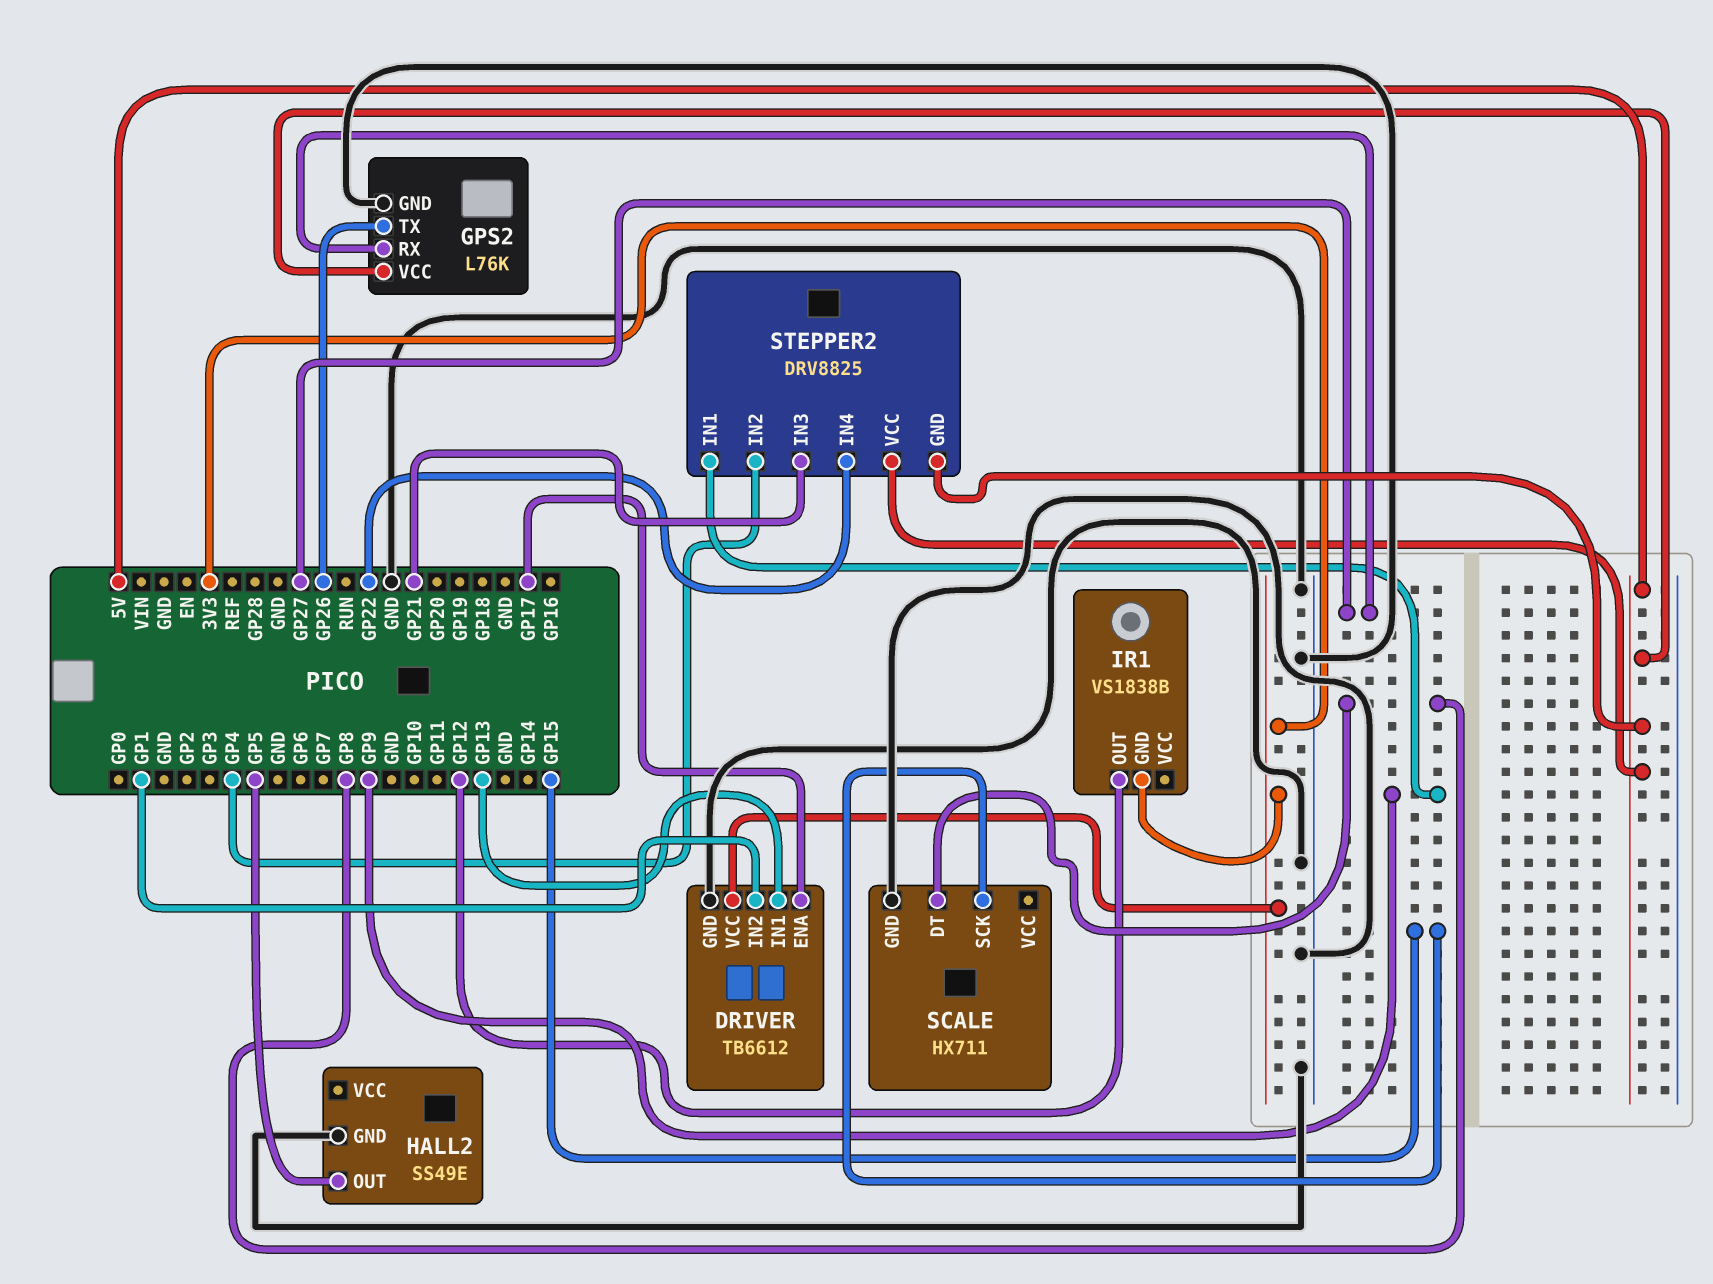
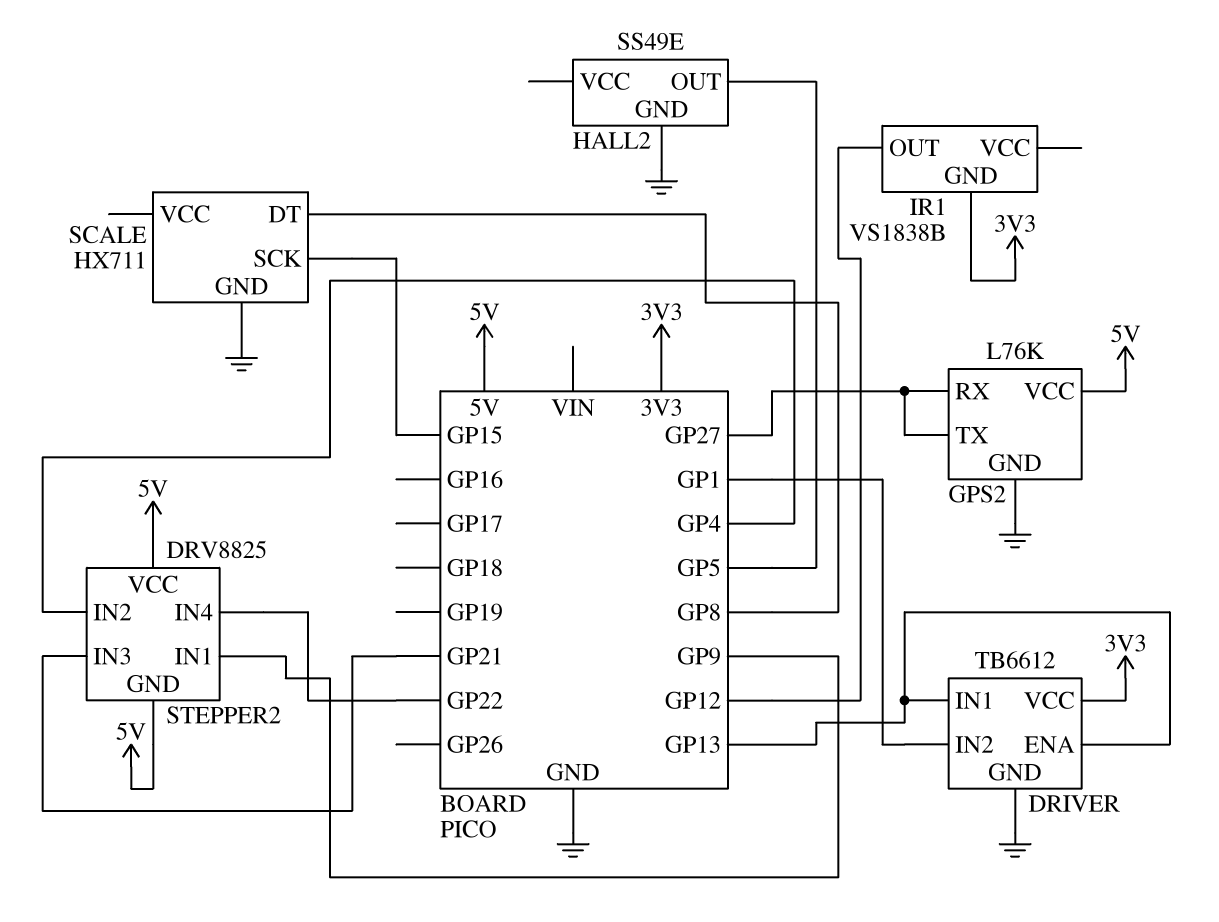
DRIVER pin ENA: GP17 -> GP13
GPS2 pin TX: GP26 -> GP27

